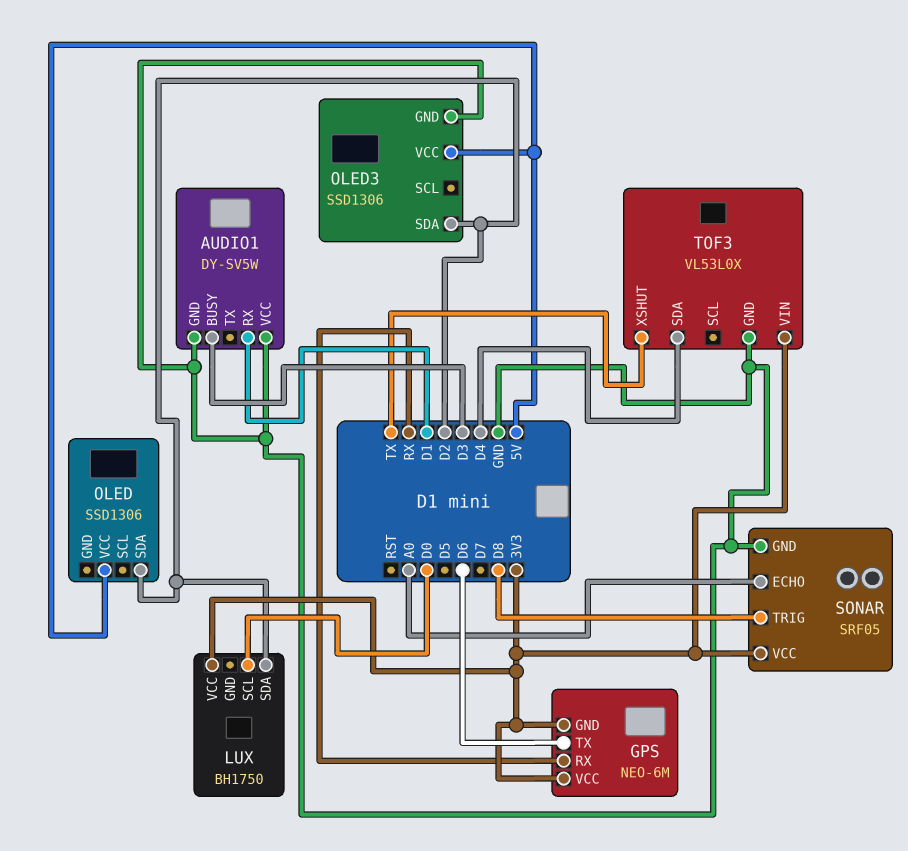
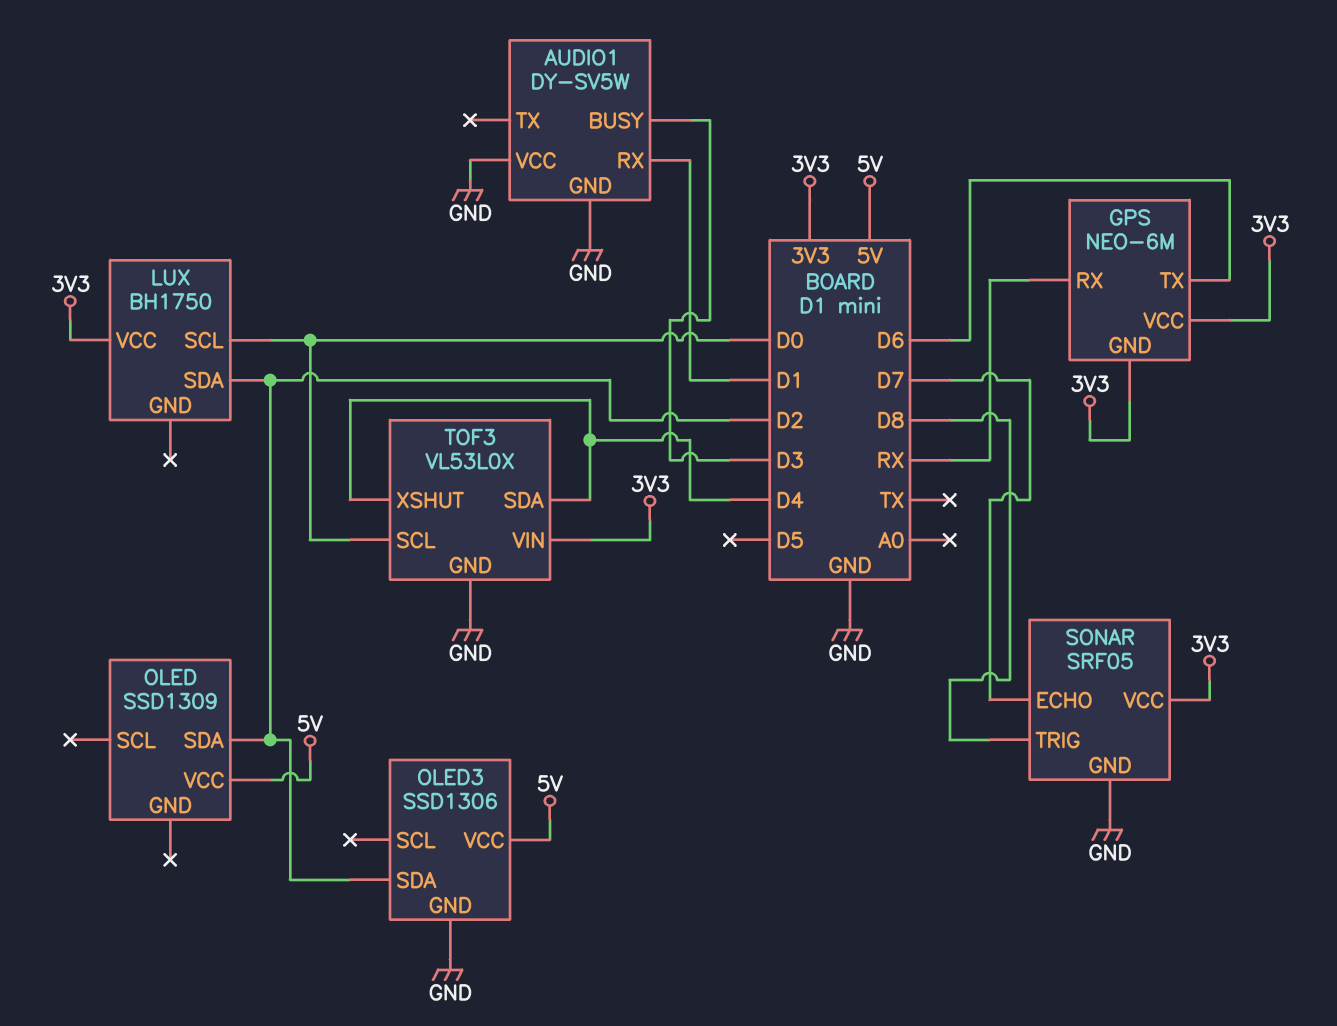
OLED: SSD1306 -> SSD1309
SONAR pin ECHO: A0 -> D7
TOF3 pin SCL: none -> D0
TOF3 pin XSHUT: TX -> D4

